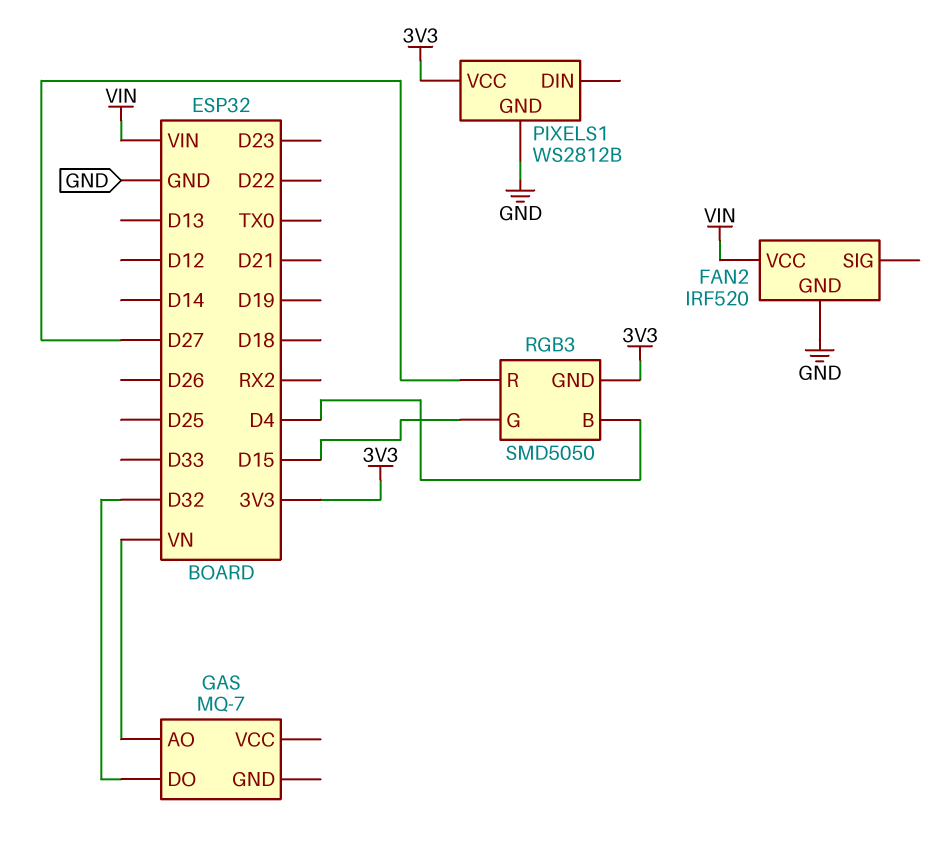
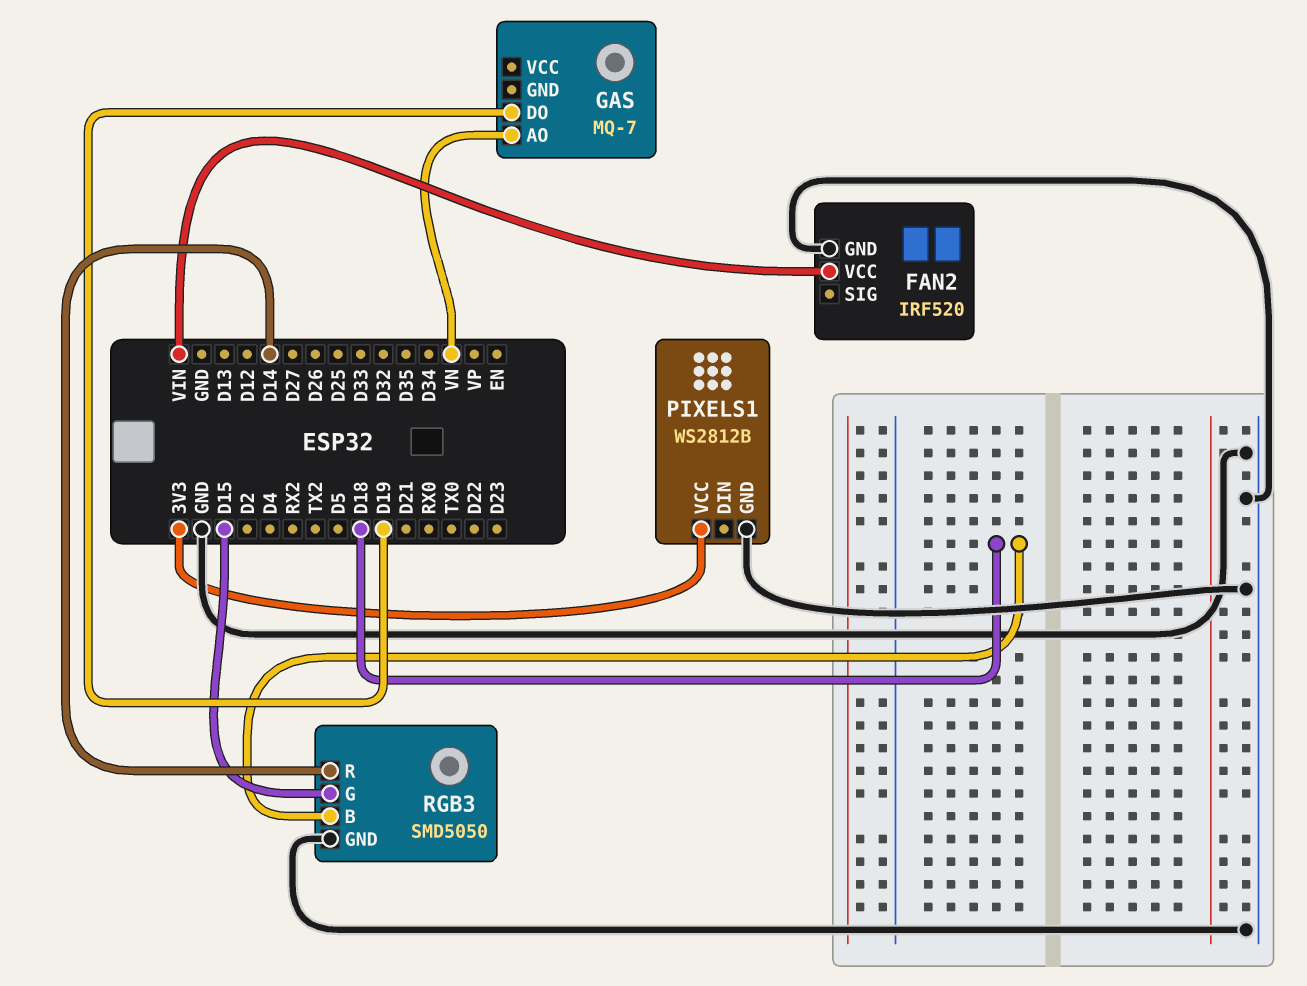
GAS pin DO: D32 -> D19
RGB3 pin B: D4 -> D18
RGB3 pin GND: 3V3 -> GND
RGB3 pin R: D27 -> D14

